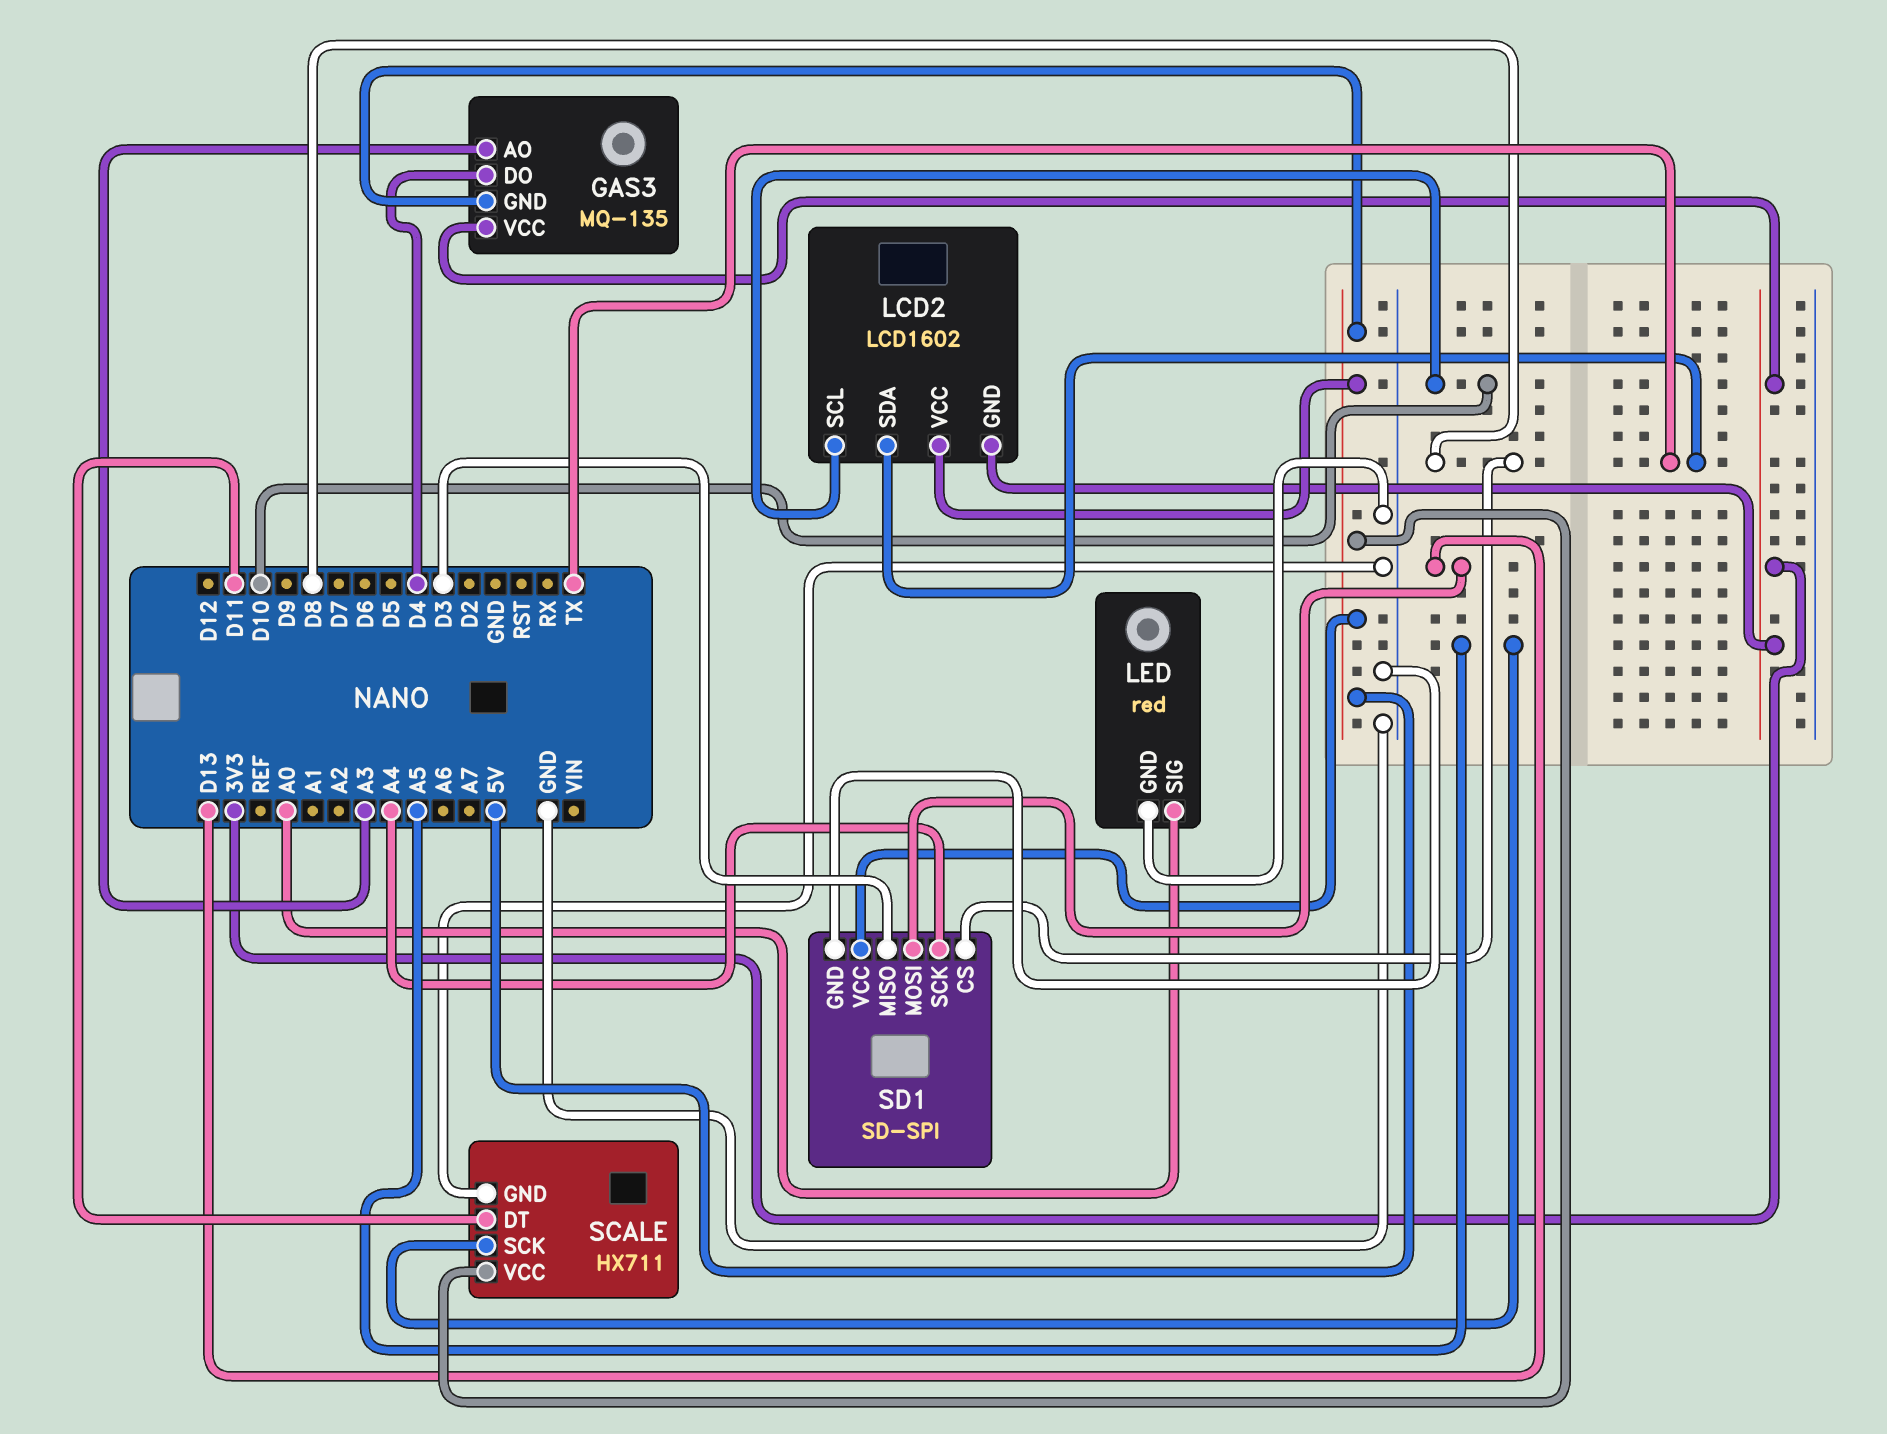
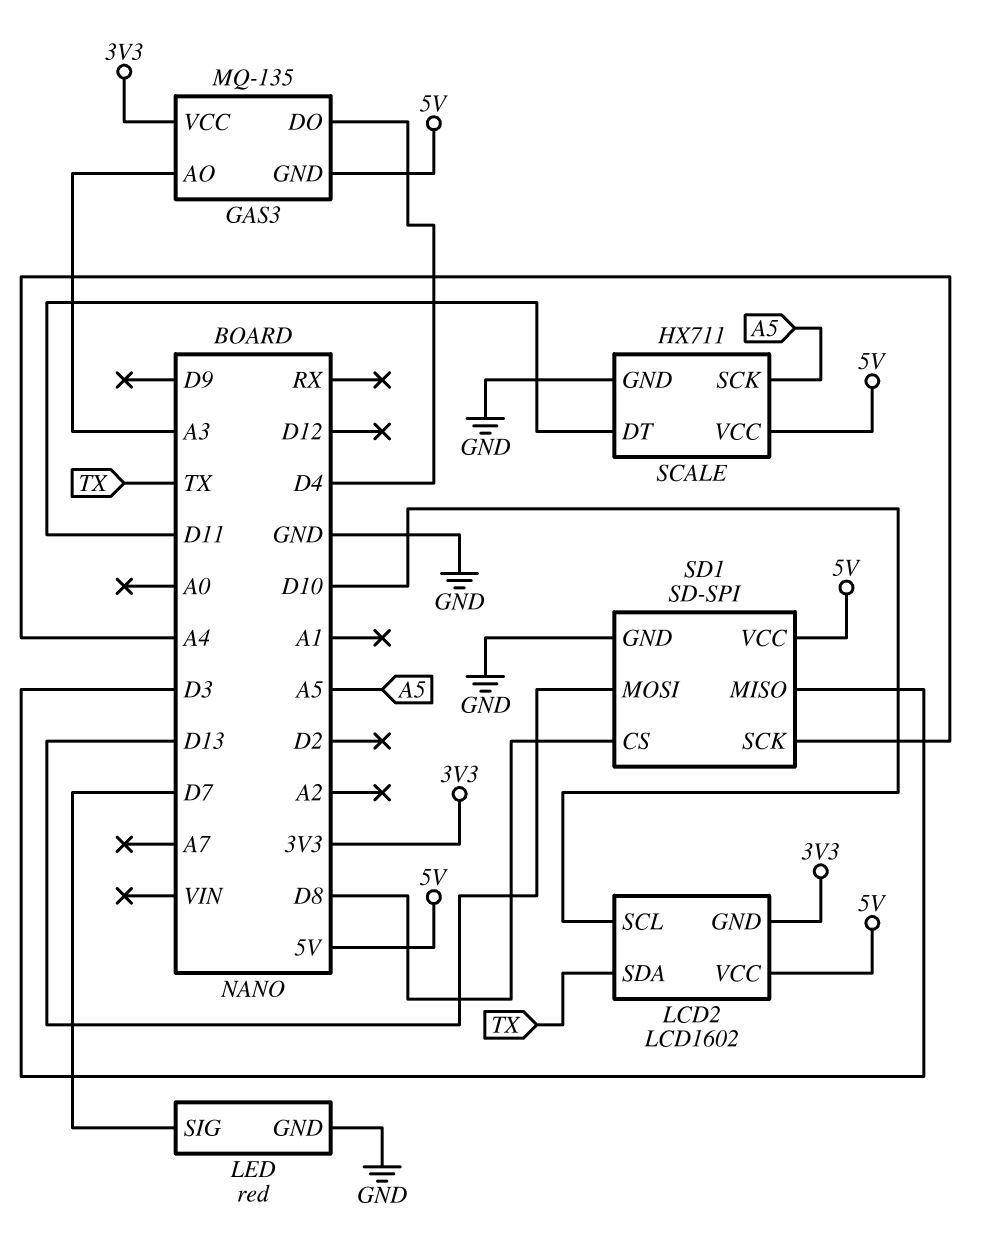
LED pin SIG: A0 -> D7

